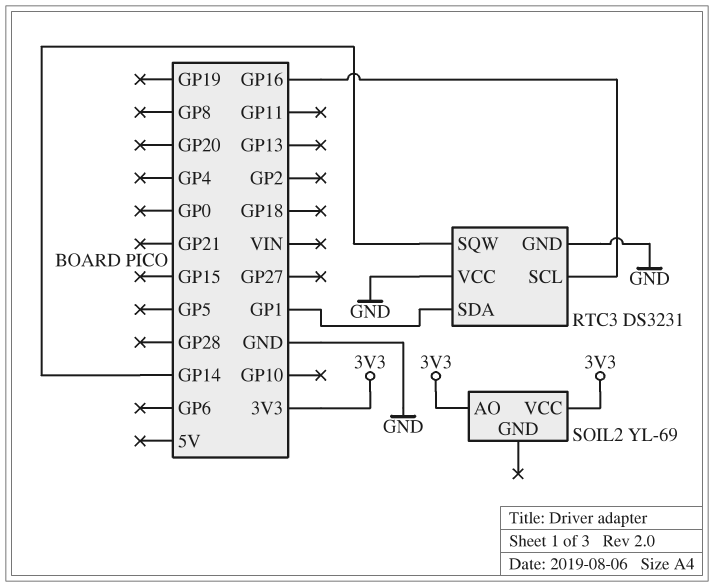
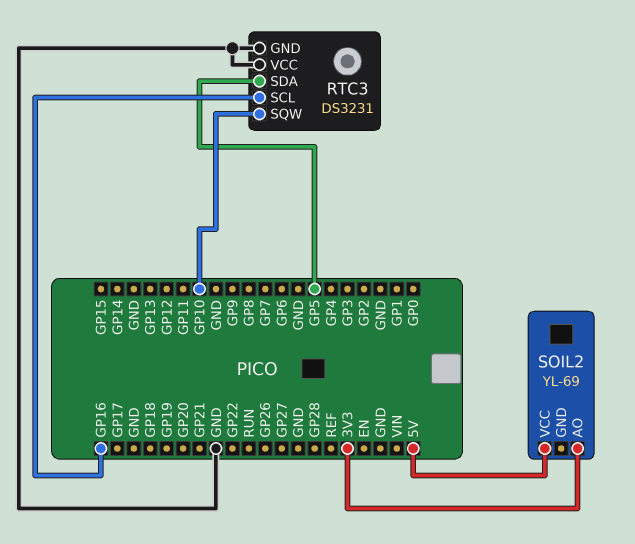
RTC3 pin SDA: GP1 -> GP5
RTC3 pin SQW: GP14 -> GP10
SOIL2 pin VCC: 3V3 -> 5V

